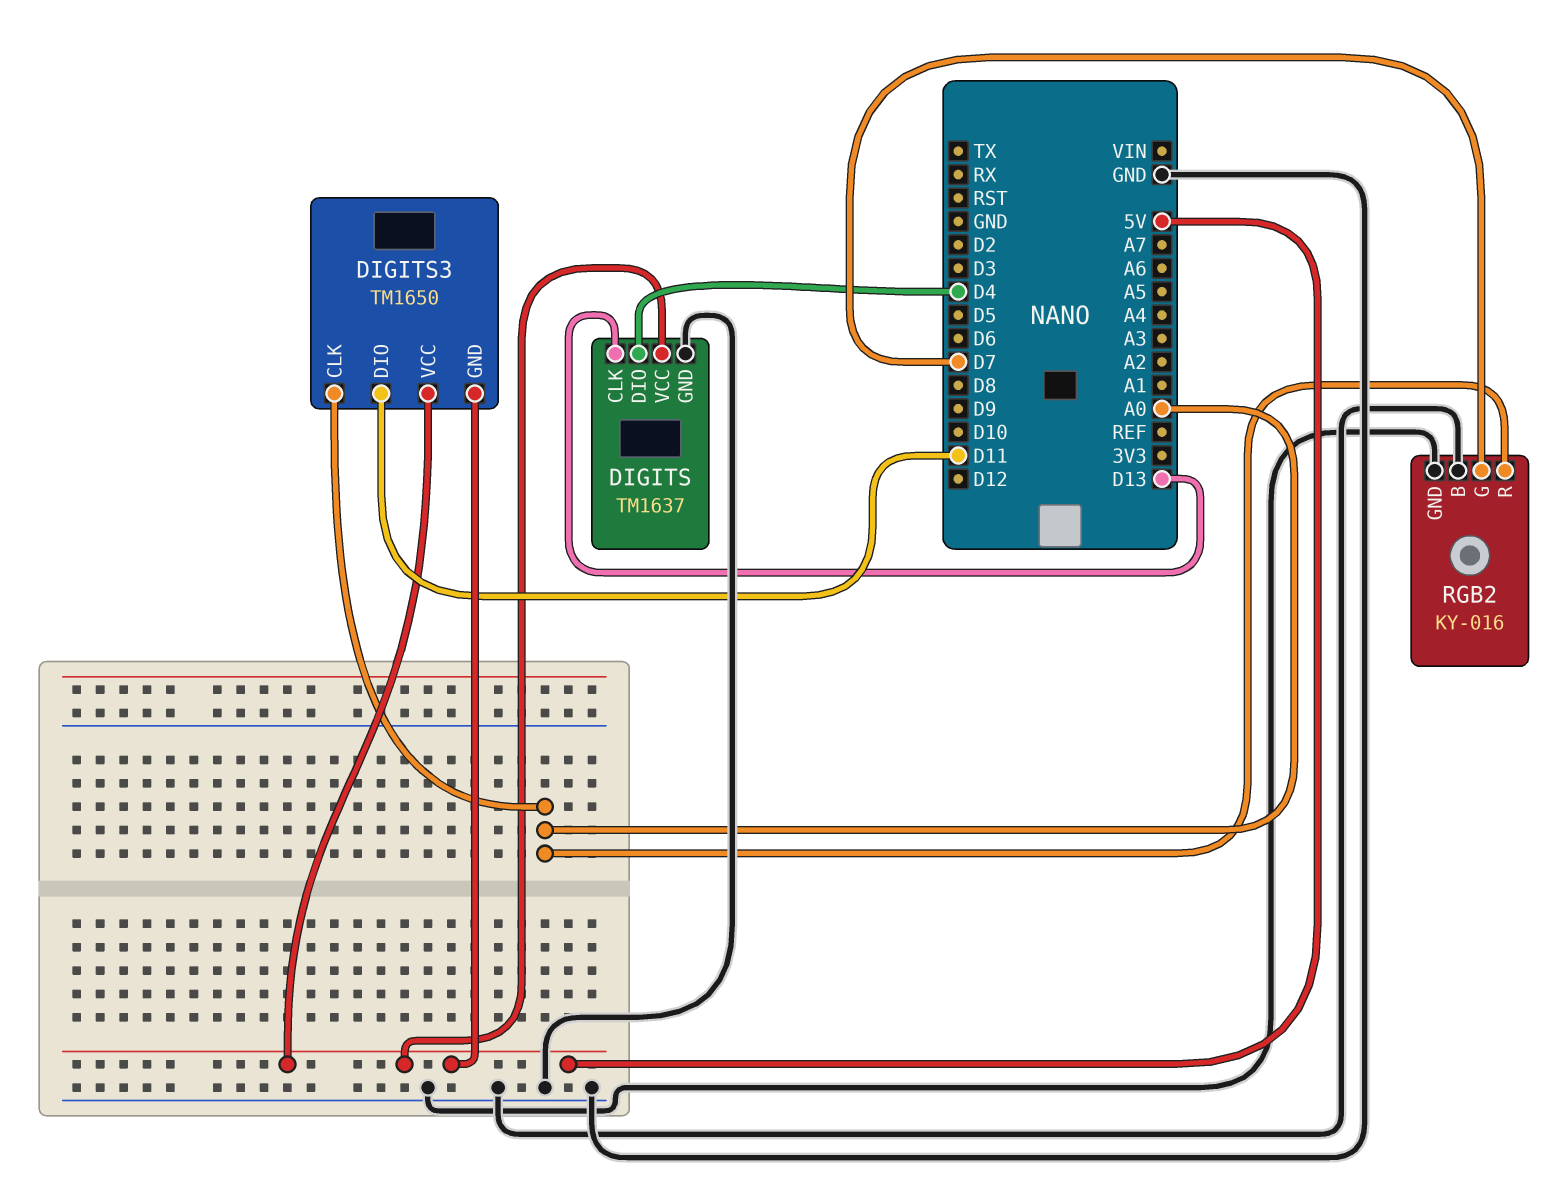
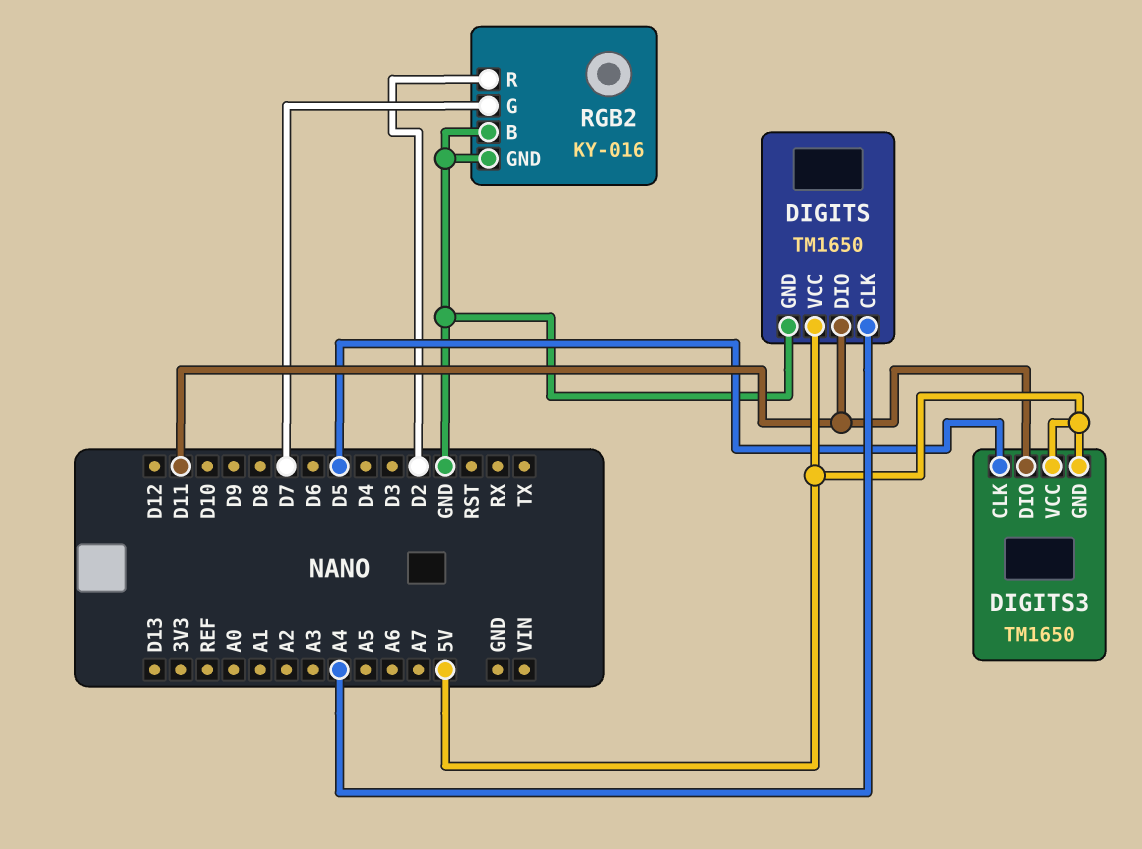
DIGITS: TM1637 -> TM1650
DIGITS pin CLK: D13 -> A4
DIGITS pin DIO: D4 -> D11
DIGITS3 pin CLK: A0 -> D5
RGB2 pin R: A0 -> D2

